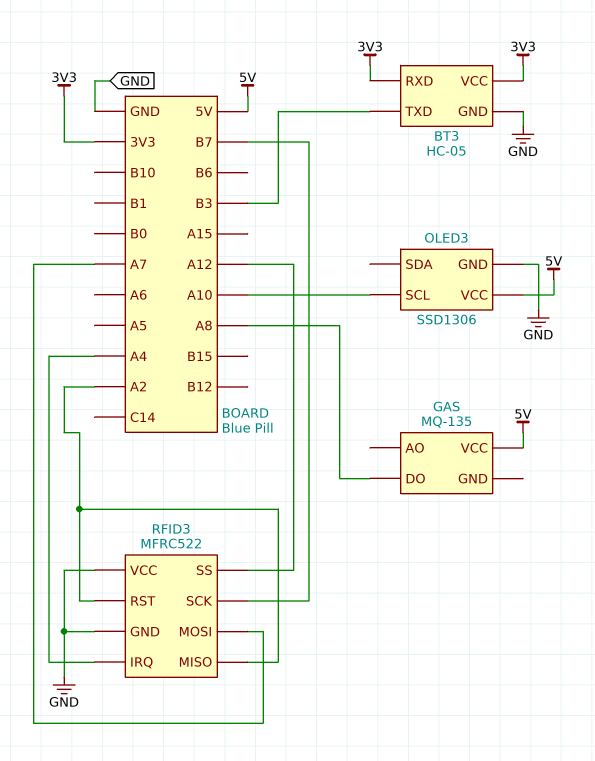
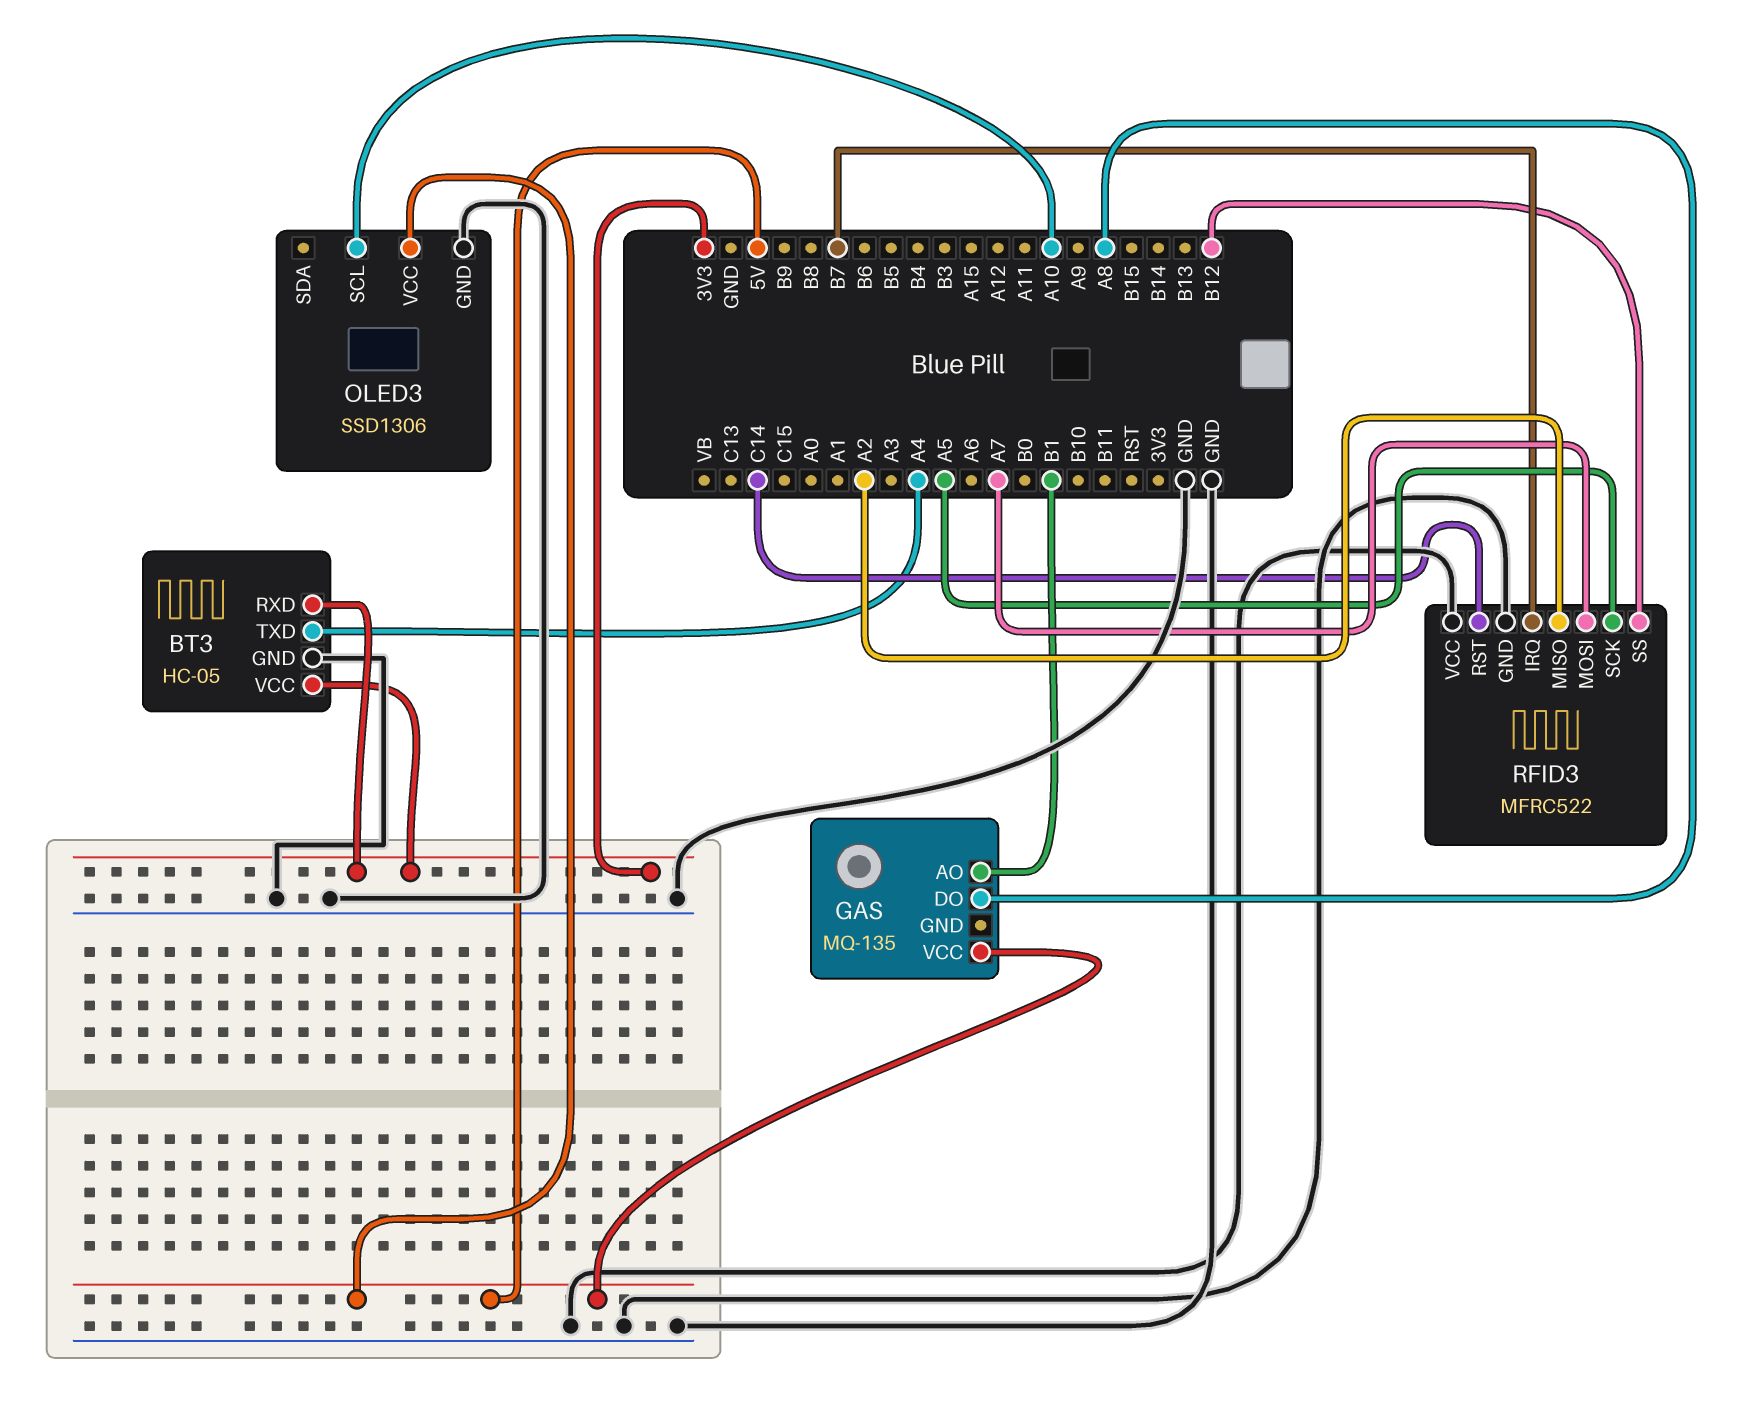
BT3 pin TXD: B3 -> A4
GAS pin AO: none -> B1
RFID3 pin IRQ: A4 -> B7
RFID3 pin RST: A2 -> C14
RFID3 pin SCK: B7 -> A5
RFID3 pin SS: A12 -> B12

